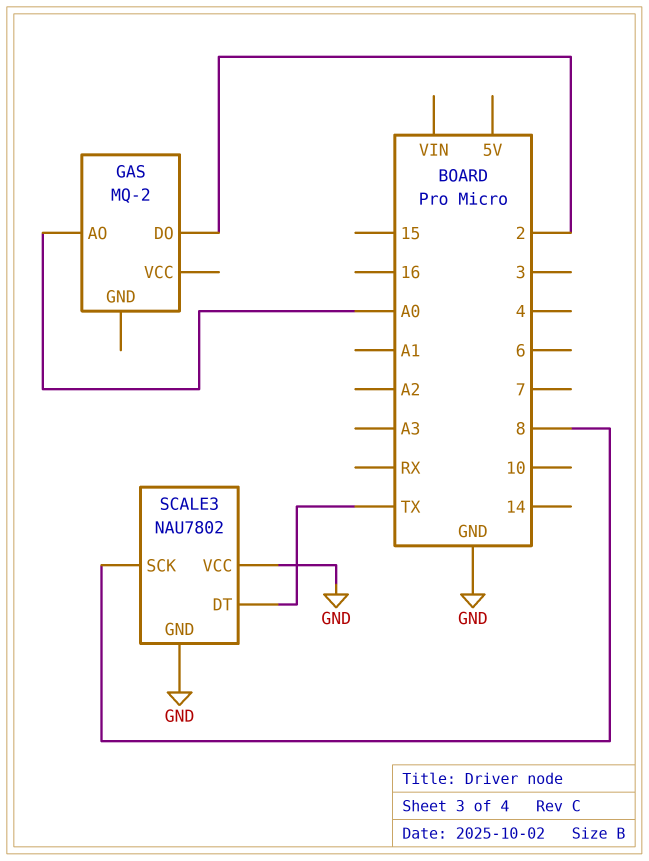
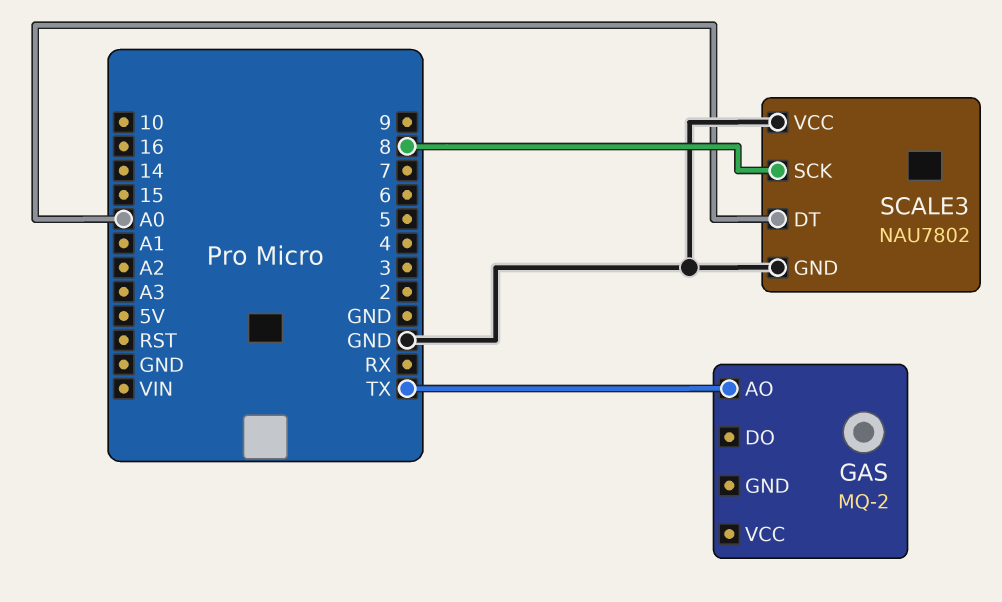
GAS pin AO: A0 -> TX
GAS pin DO: 2 -> none
SCALE3 pin DT: TX -> A0

